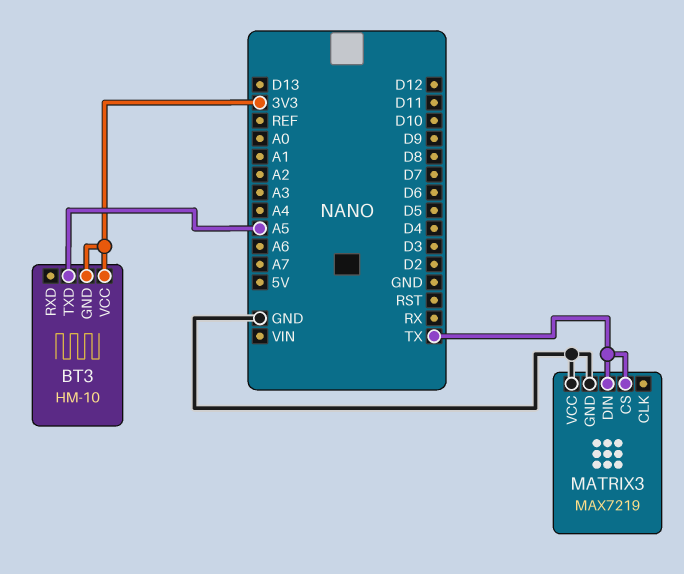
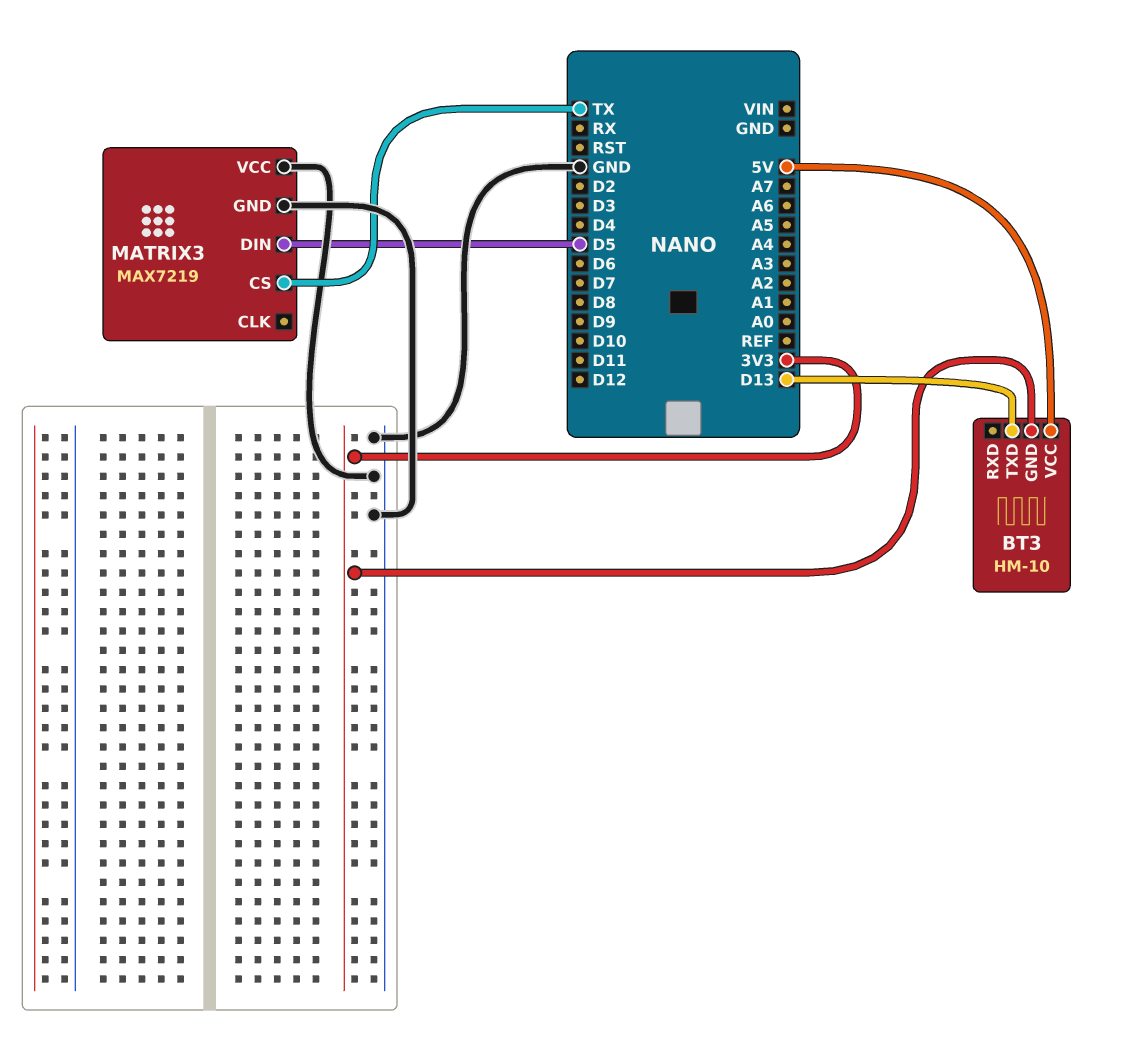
BT3 pin TXD: A5 -> D13
BT3 pin VCC: 3V3 -> 5V
MATRIX3 pin DIN: TX -> D5

